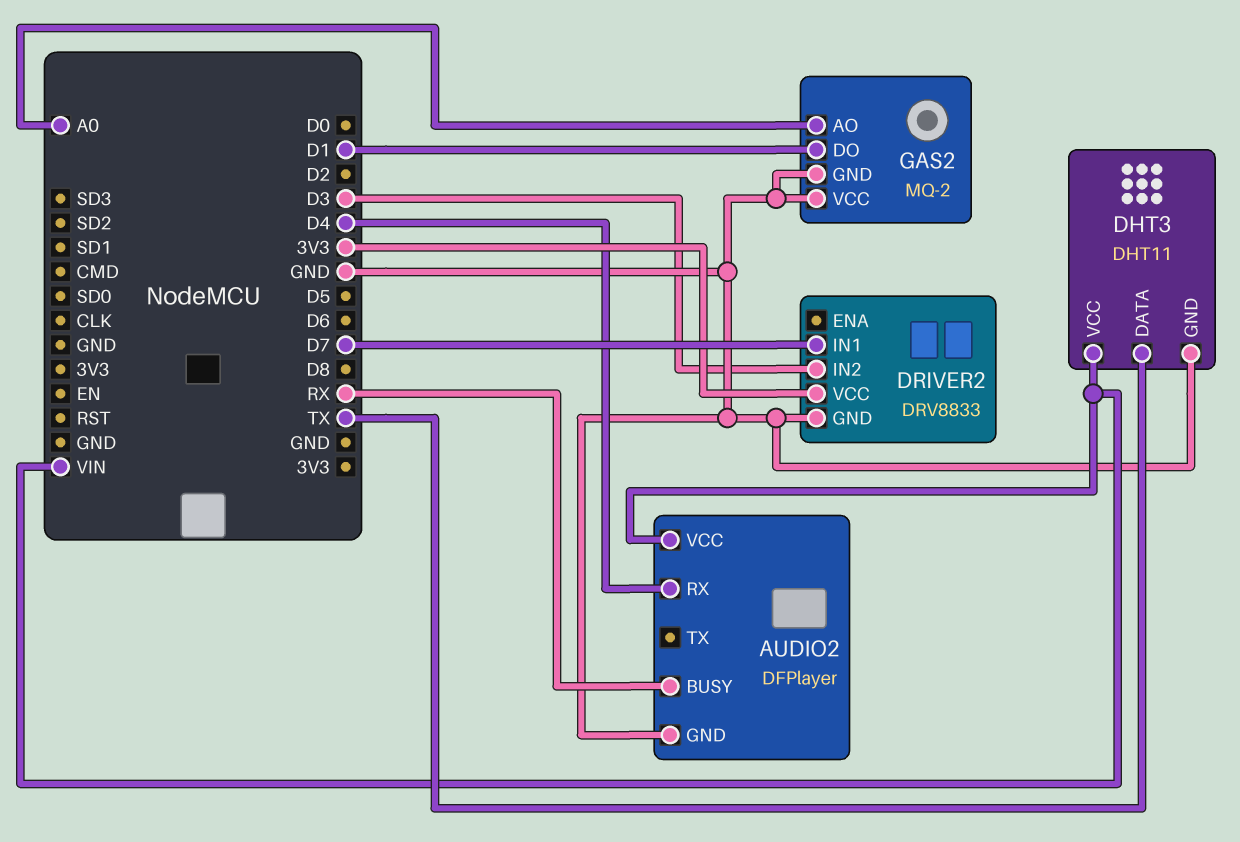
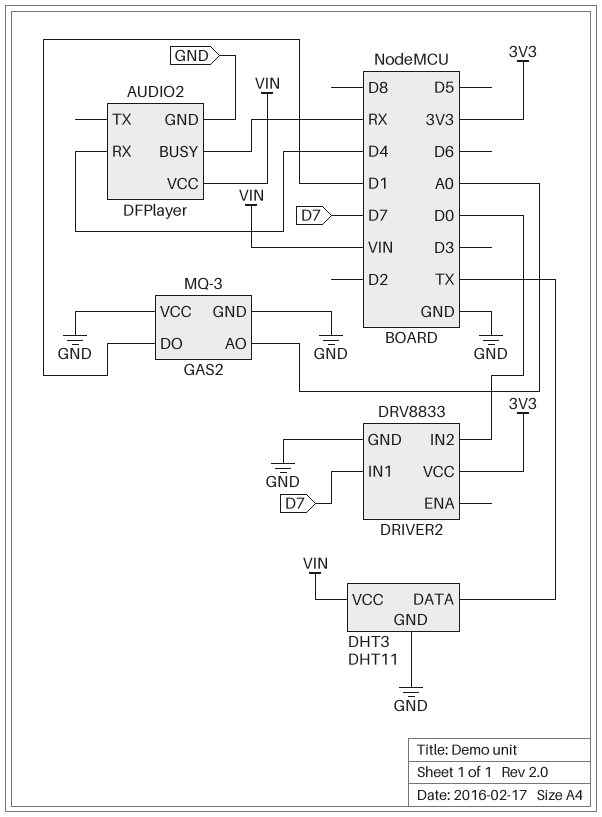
DRIVER2 pin IN2: D3 -> D0
GAS2: MQ-2 -> MQ-3

